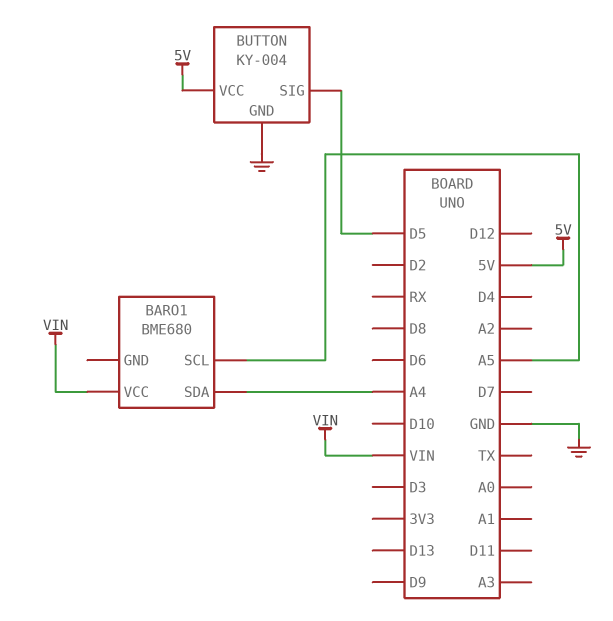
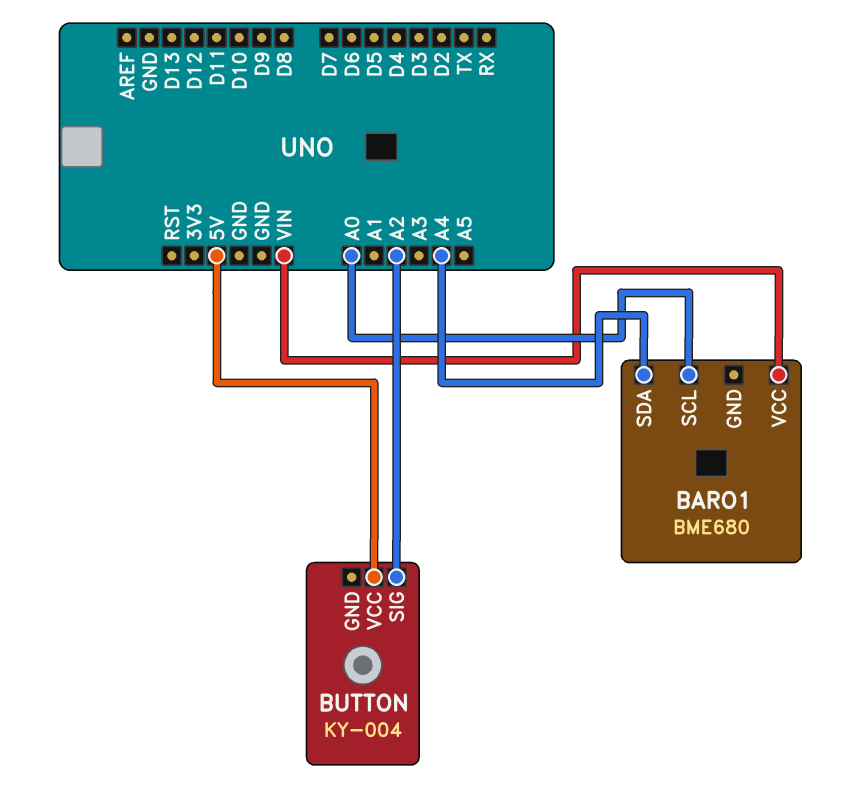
BARO1 pin SCL: A5 -> A0
BUTTON pin GND: GND -> none
BUTTON pin SIG: D5 -> A2

